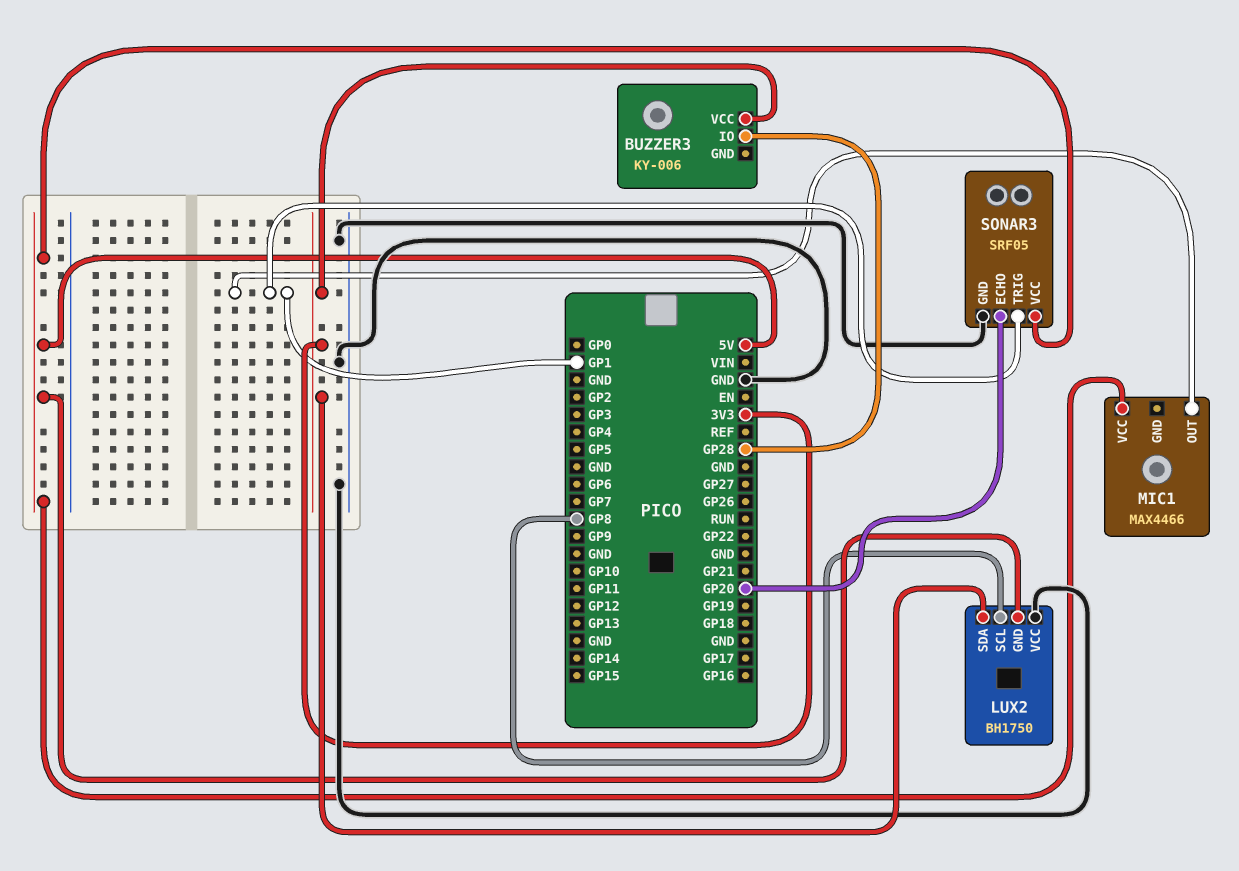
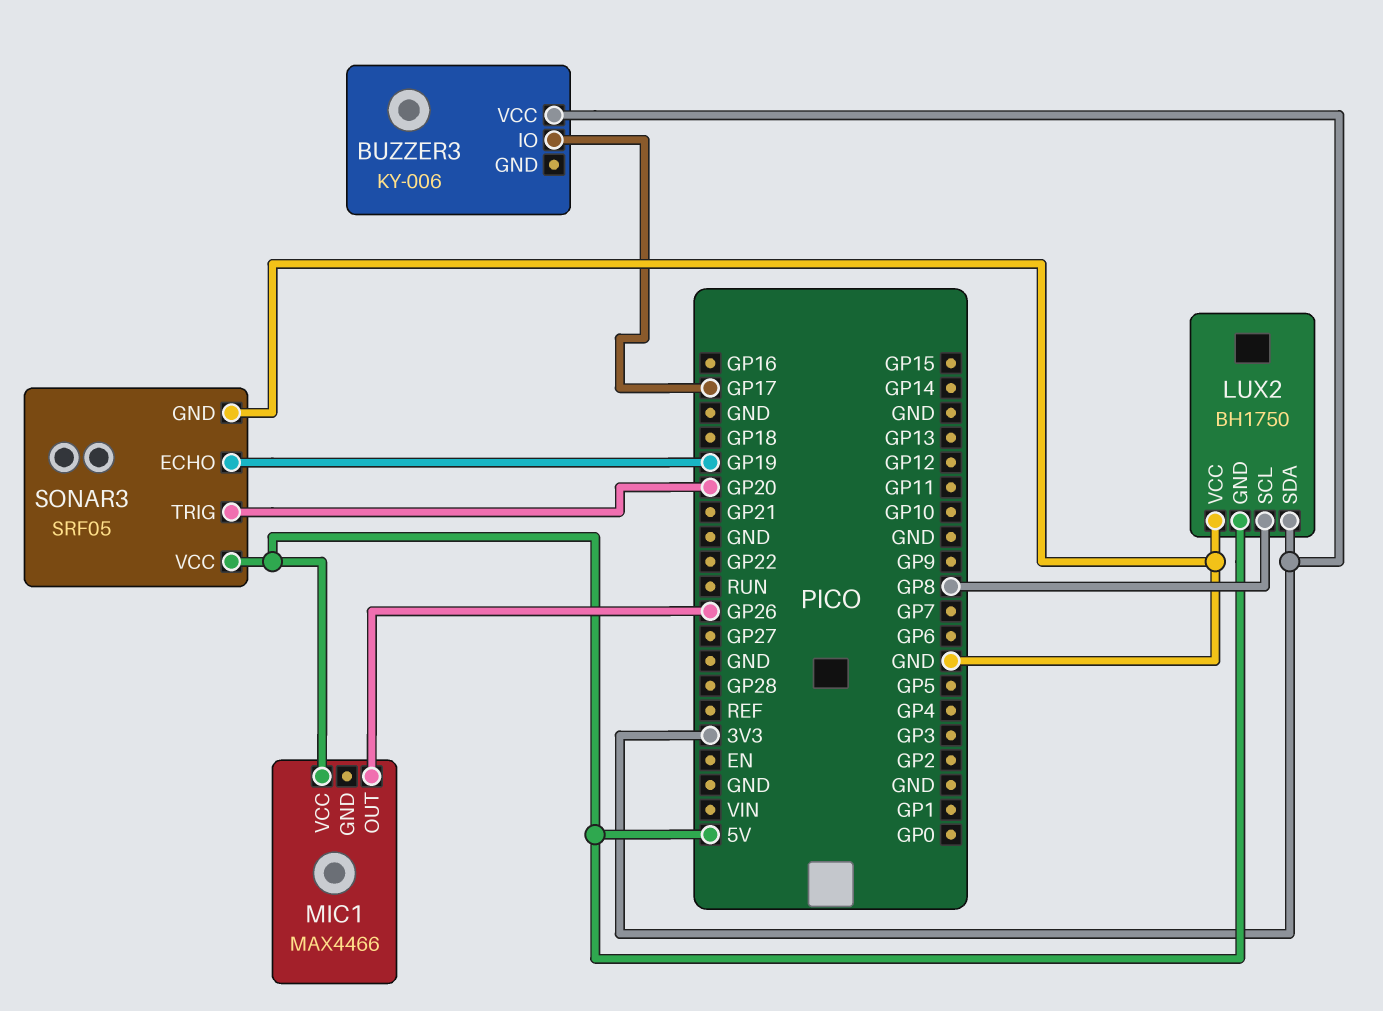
BUZZER3 pin IO: GP28 -> GP17
MIC1 pin OUT: GP1 -> GP26
SONAR3 pin ECHO: GP20 -> GP19
SONAR3 pin TRIG: GP1 -> GP20

